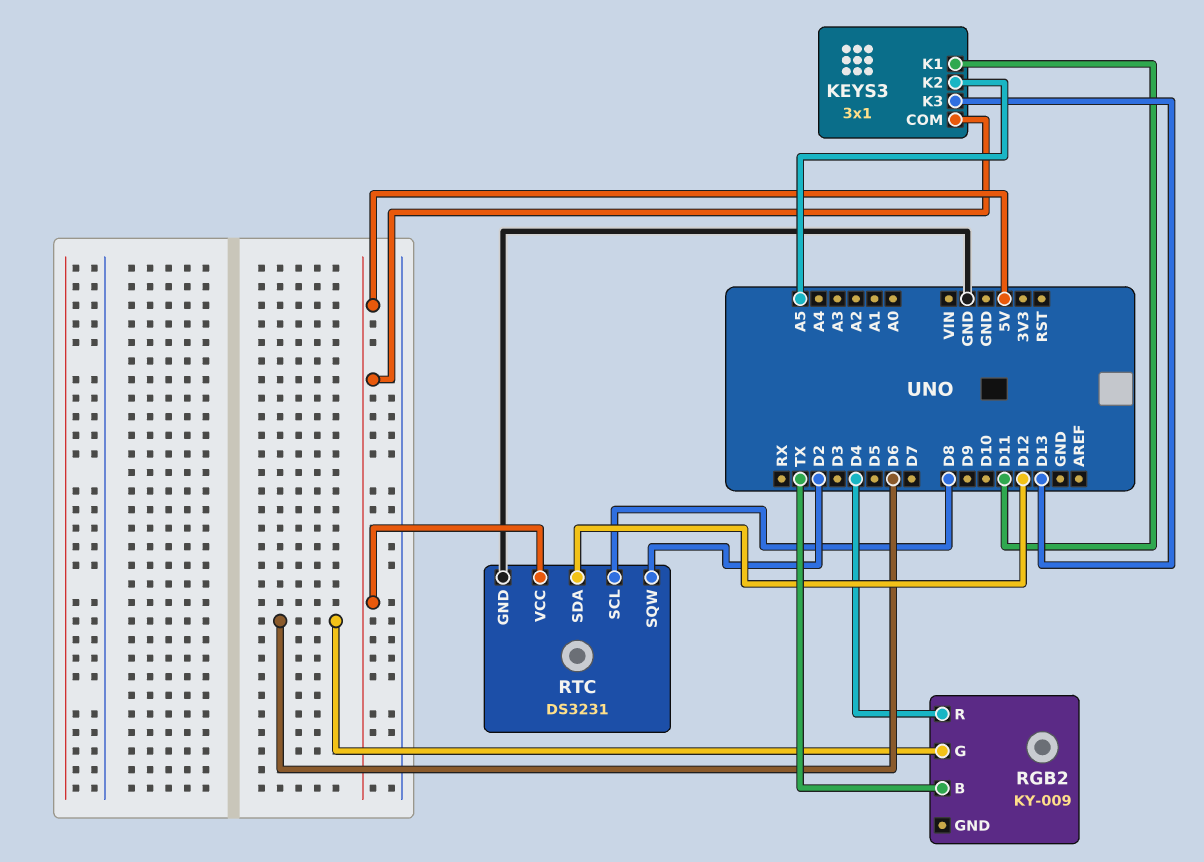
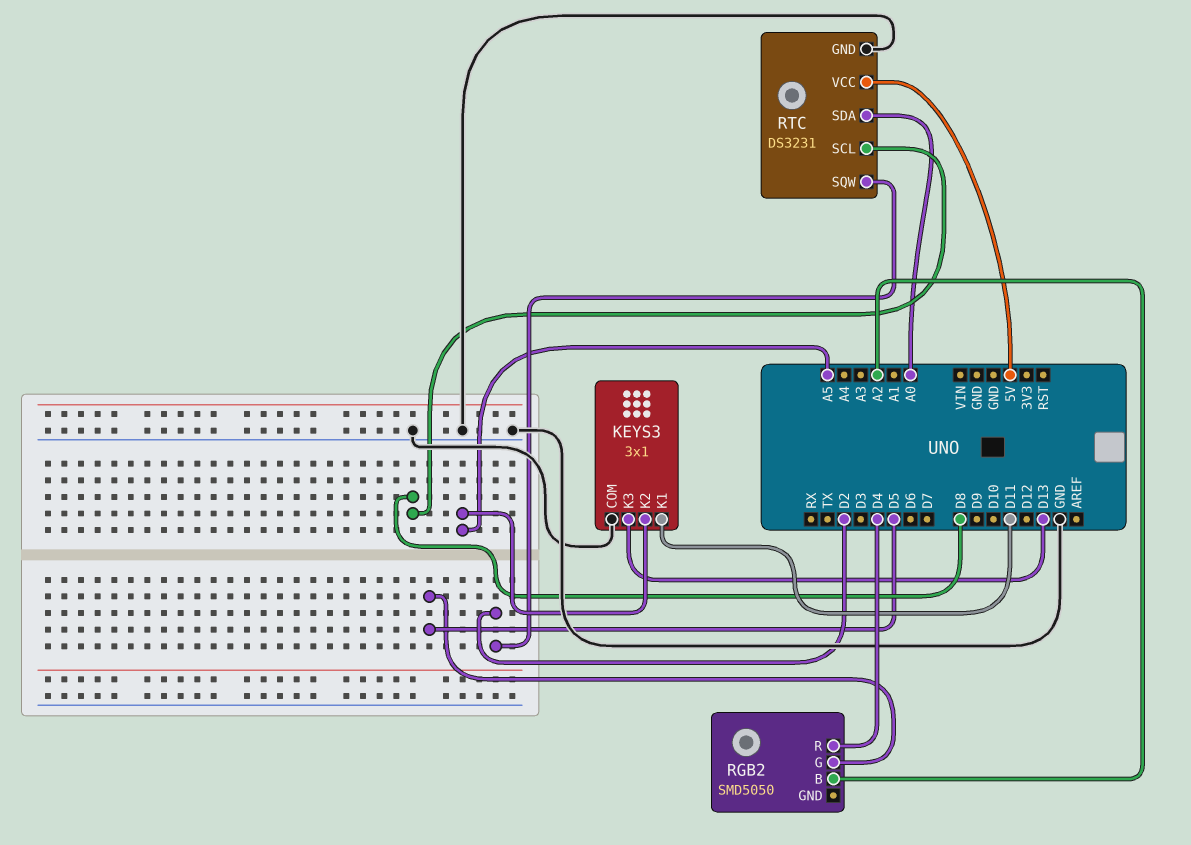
KEYS3 pin COM: 5V -> GND
RGB2: KY-009 -> SMD5050
RGB2 pin B: TX -> A2
RGB2 pin G: D6 -> D5
RTC pin SDA: D12 -> A0

